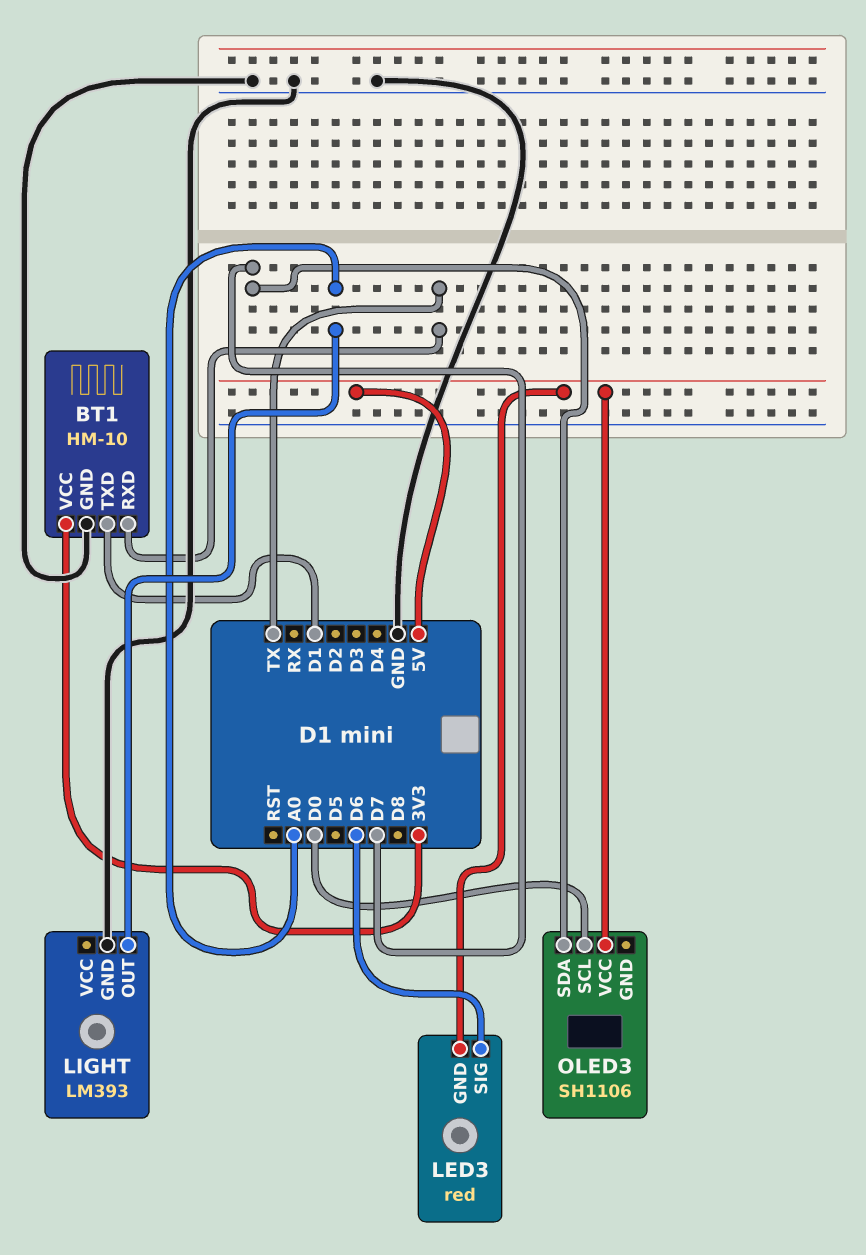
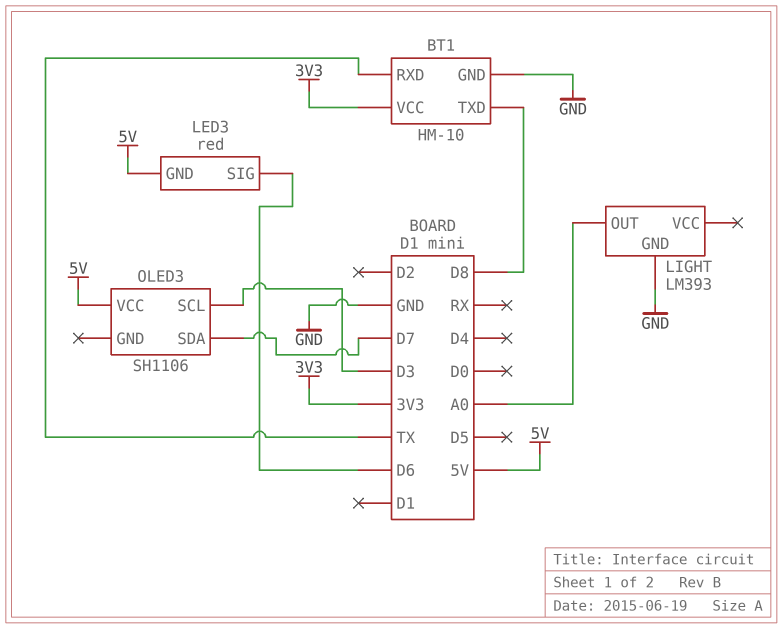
BT1 pin TXD: D1 -> D8
OLED3 pin SCL: D0 -> D3

